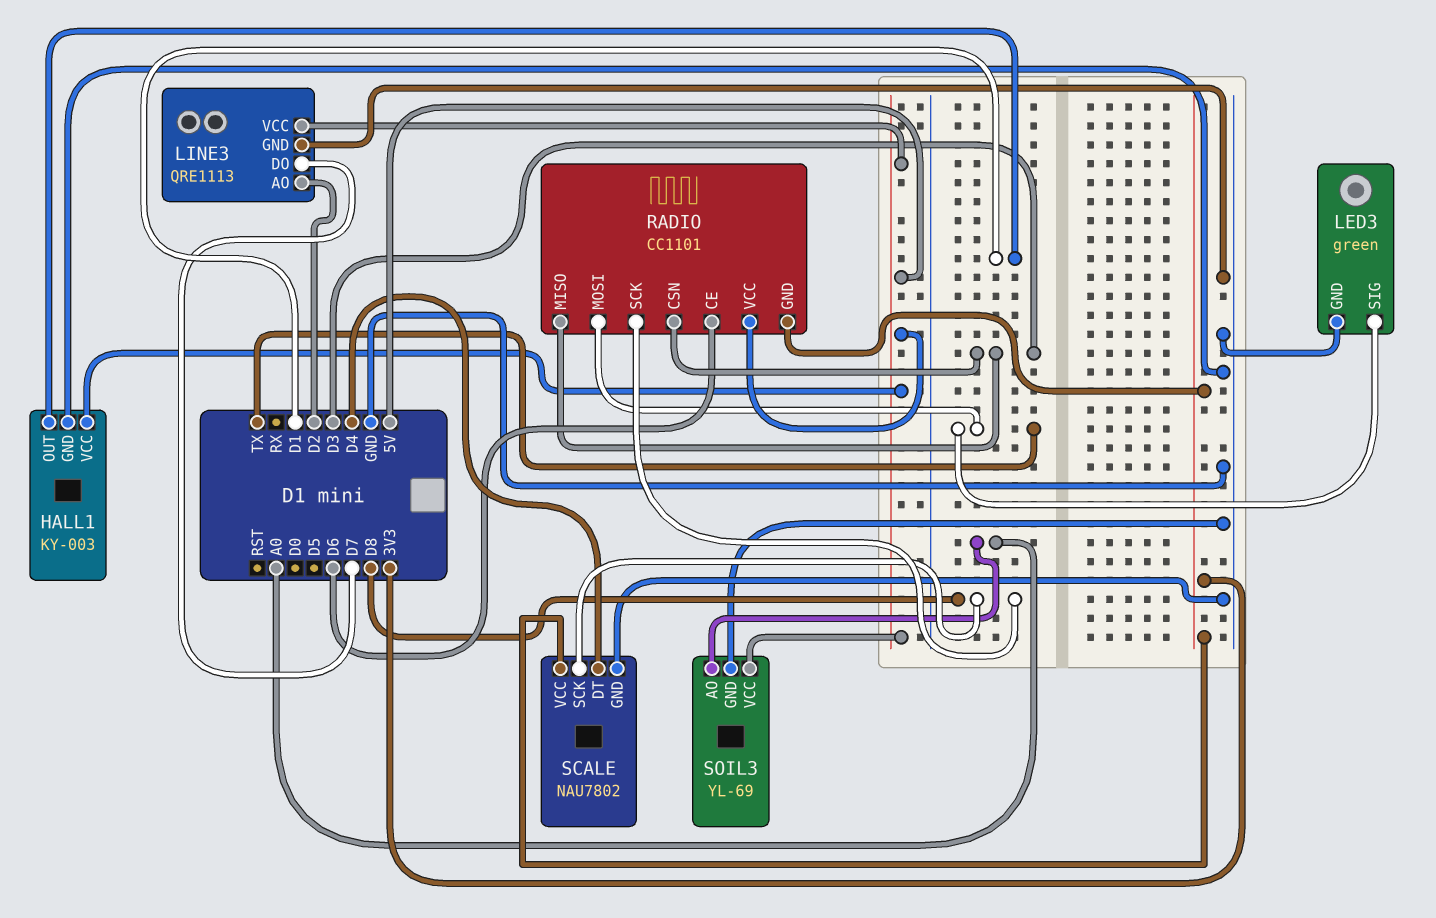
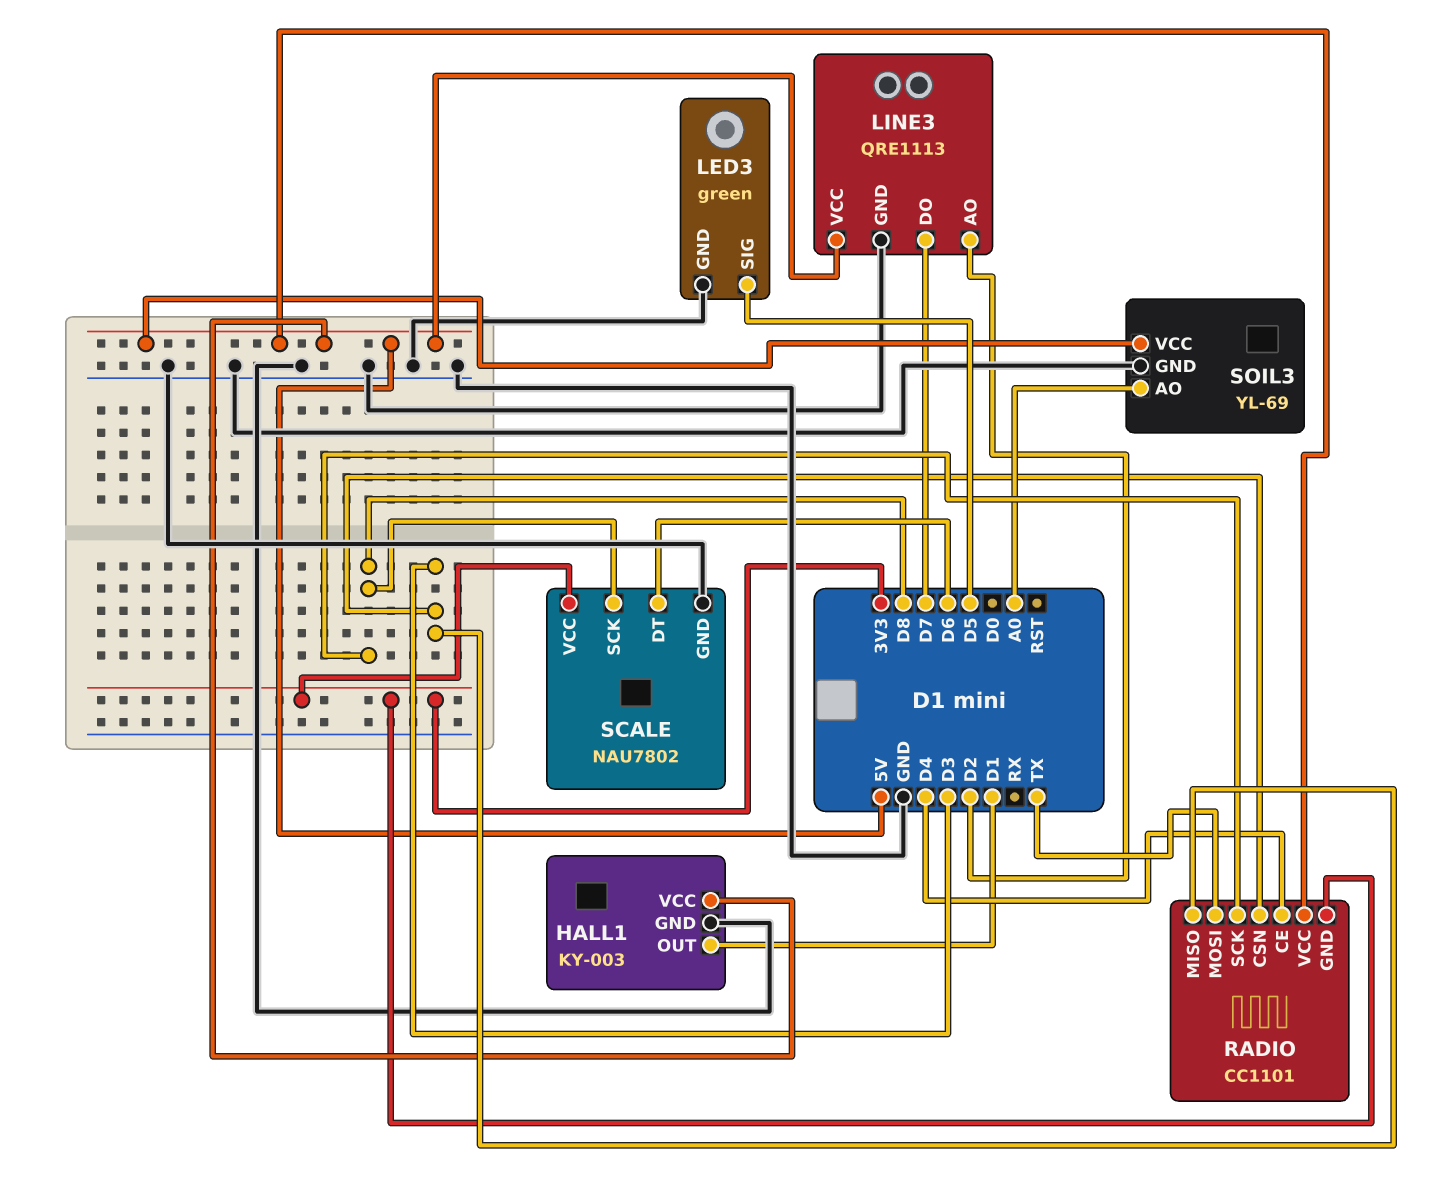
LED3 pin SIG: TX -> D5
RADIO pin CE: D6 -> D4
SCALE pin DT: D4 -> D6

